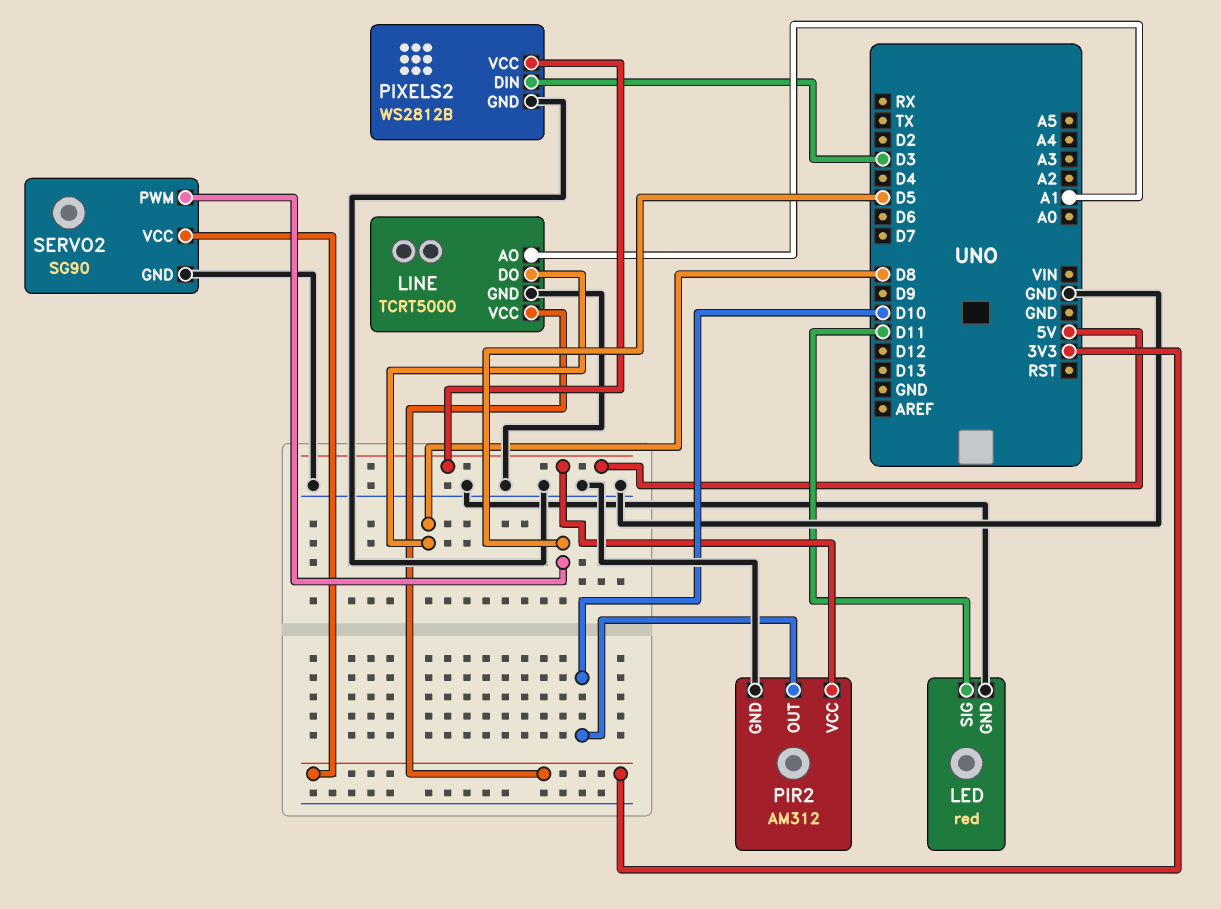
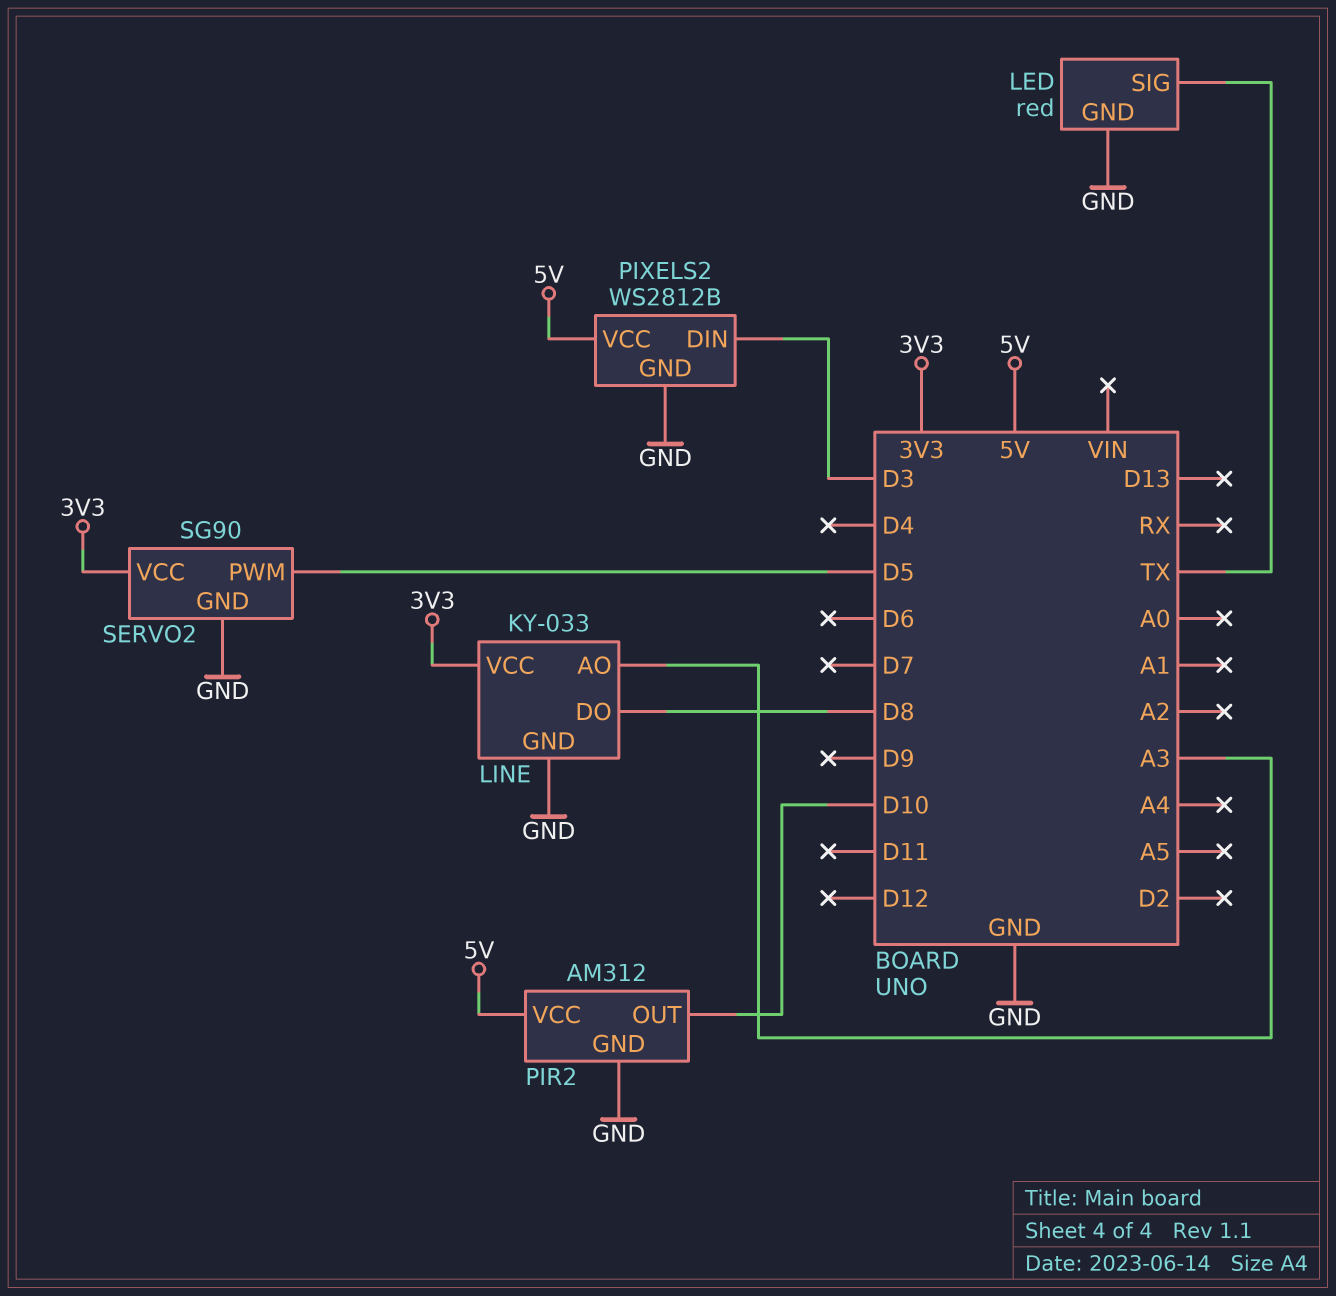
LED pin SIG: D11 -> TX
LINE: TCRT5000 -> KY-033
LINE pin AO: A1 -> A3

